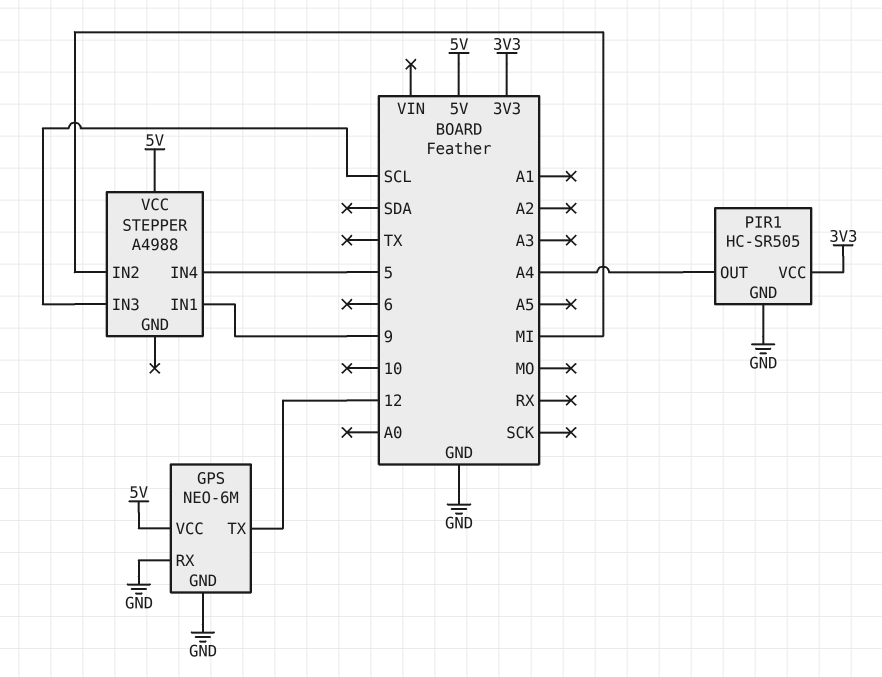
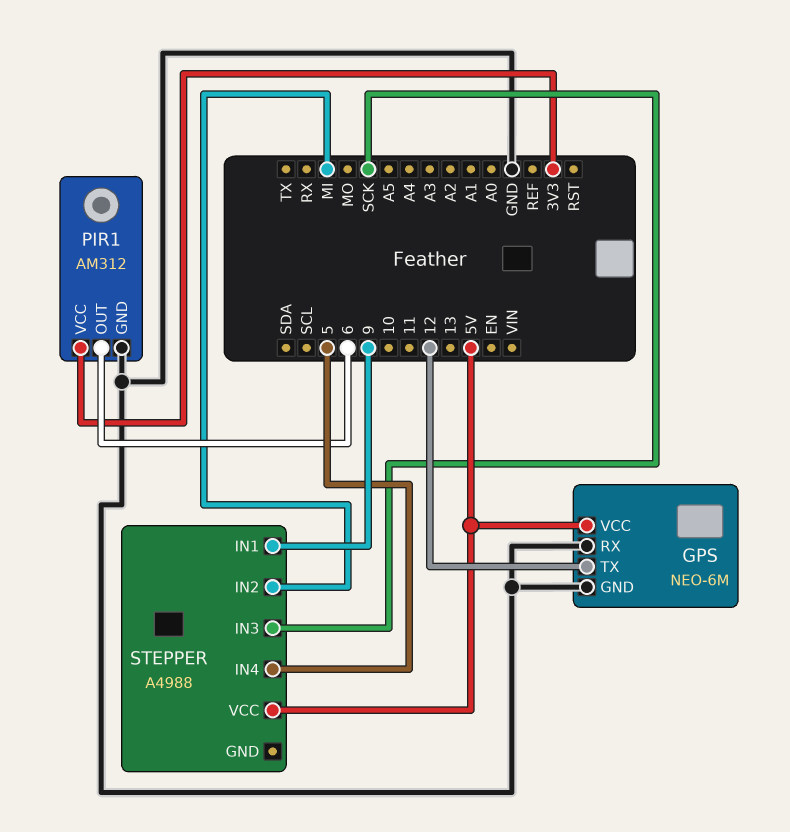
PIR1: HC-SR505 -> AM312
PIR1 pin OUT: A4 -> 6
STEPPER pin IN3: SCL -> SCK

